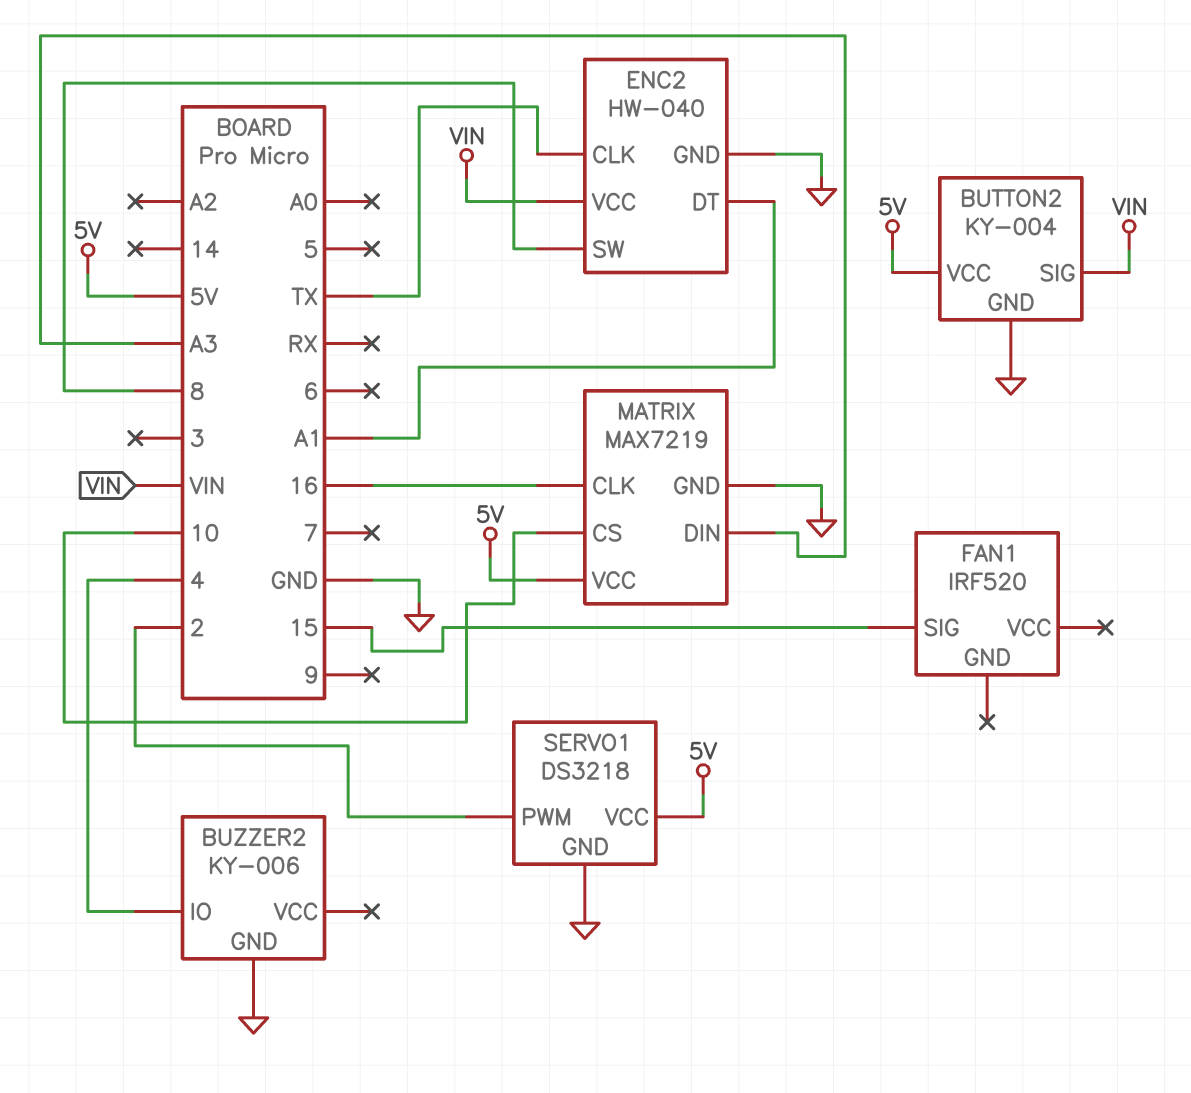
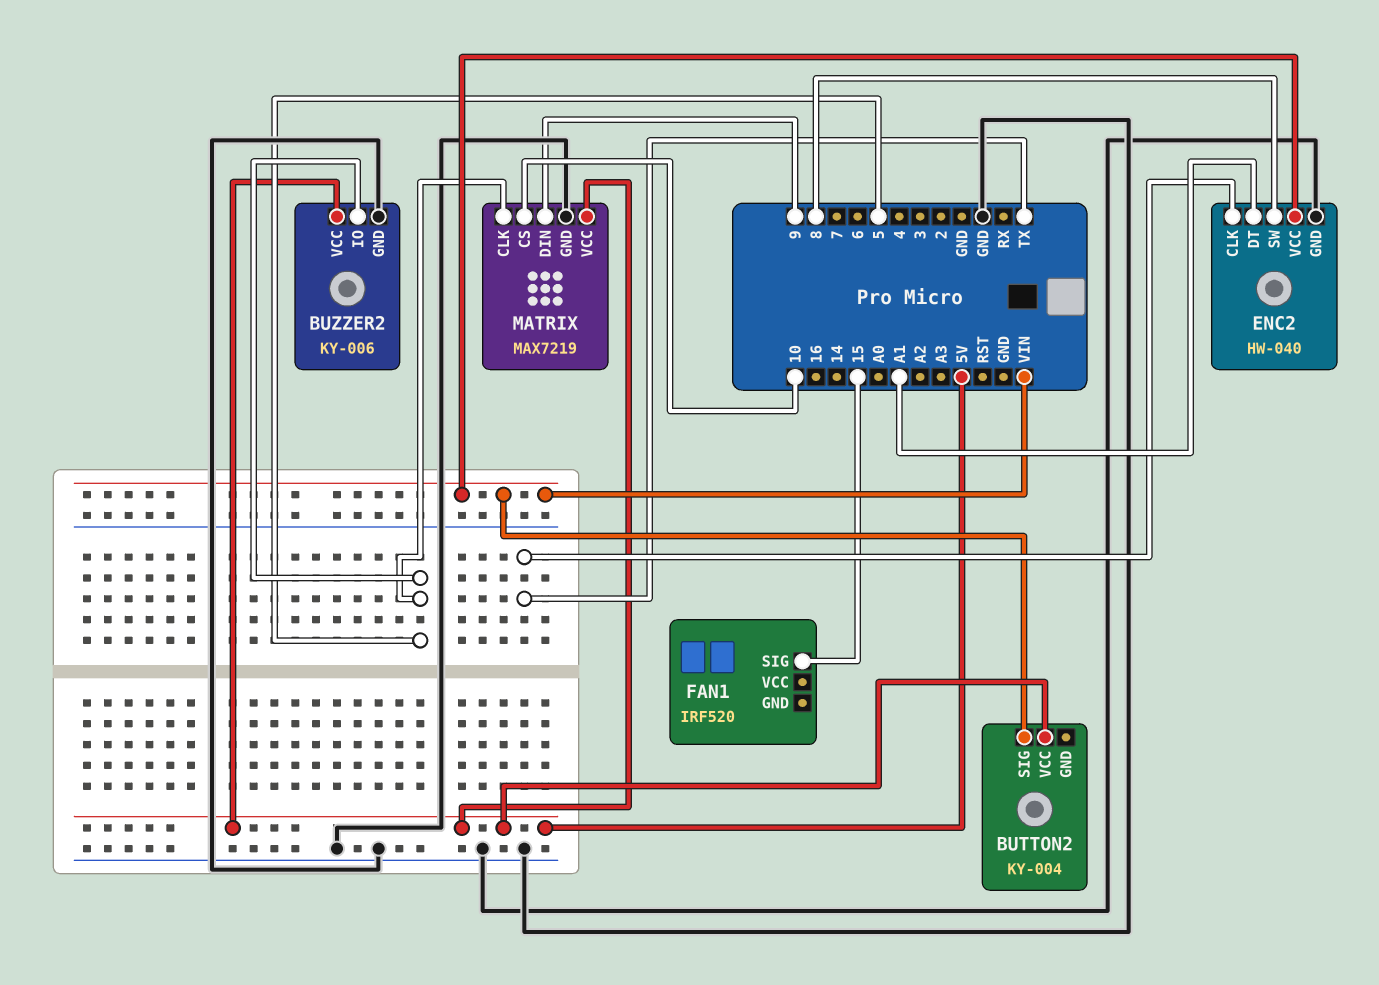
BUTTON2 pin GND: GND -> none
BUZZER2 pin IO: 4 -> 5
BUZZER2 pin VCC: none -> 5V
MATRIX pin CLK: 16 -> 5
MATRIX pin DIN: A3 -> 9
SERVO1: DS3218 -> none
SERVO1 pin GND: GND -> none
SERVO1 pin PWM: 2 -> none
SERVO1 pin VCC: 5V -> none

